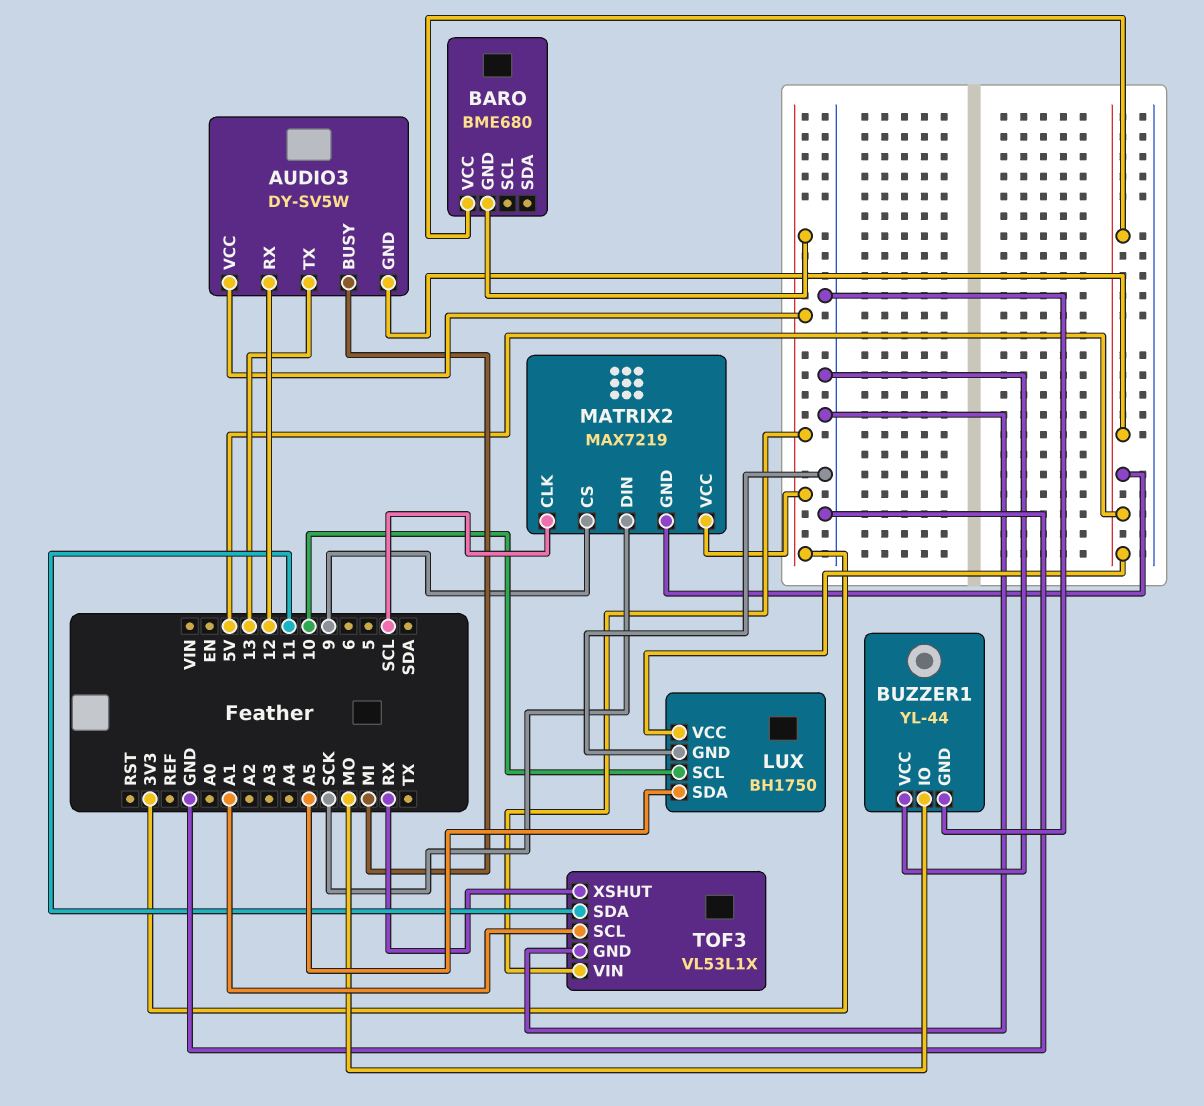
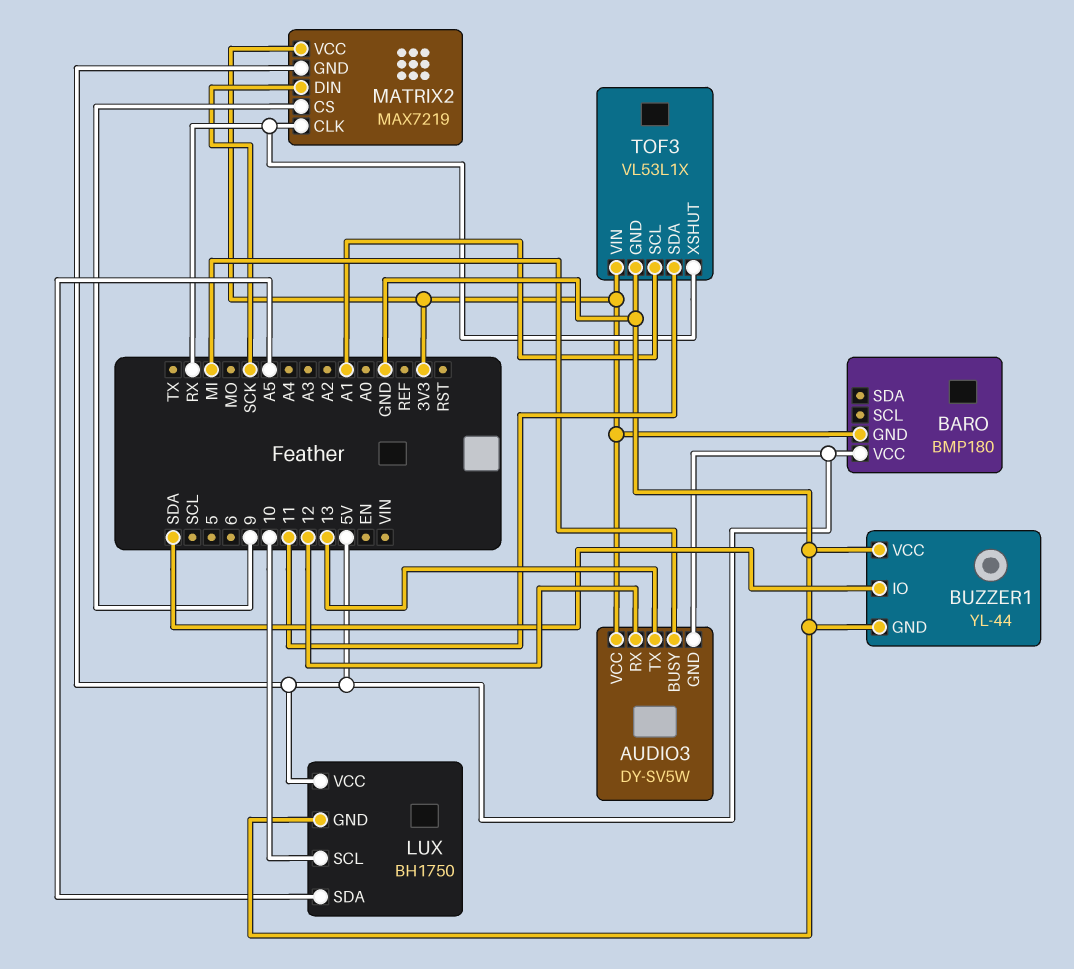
BARO: BME680 -> BMP180
BUZZER1 pin IO: MO -> SDA
MATRIX2 pin CLK: SCL -> RX

